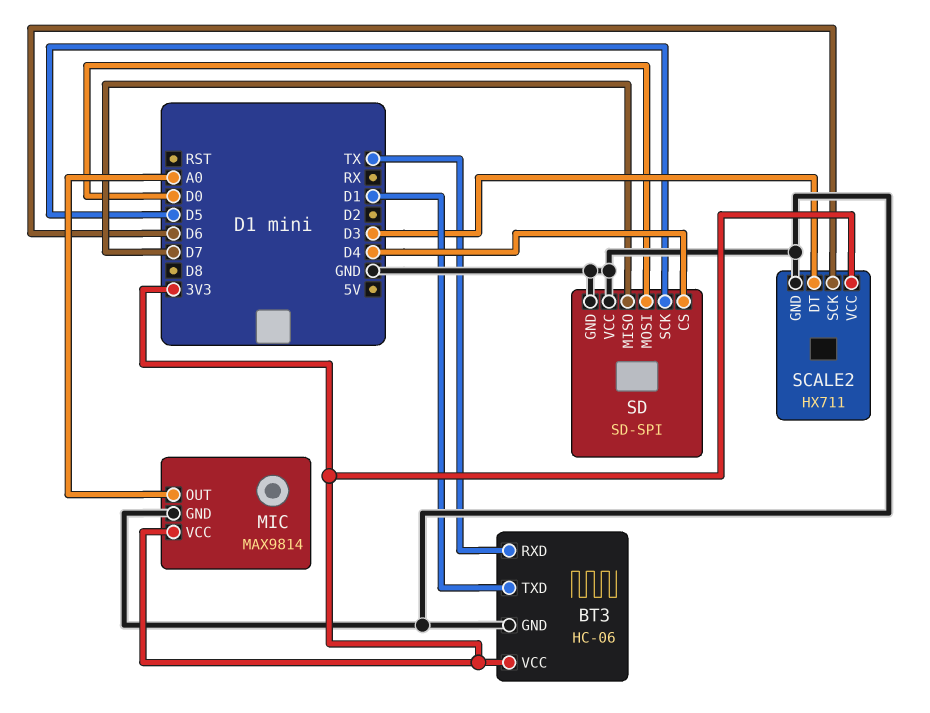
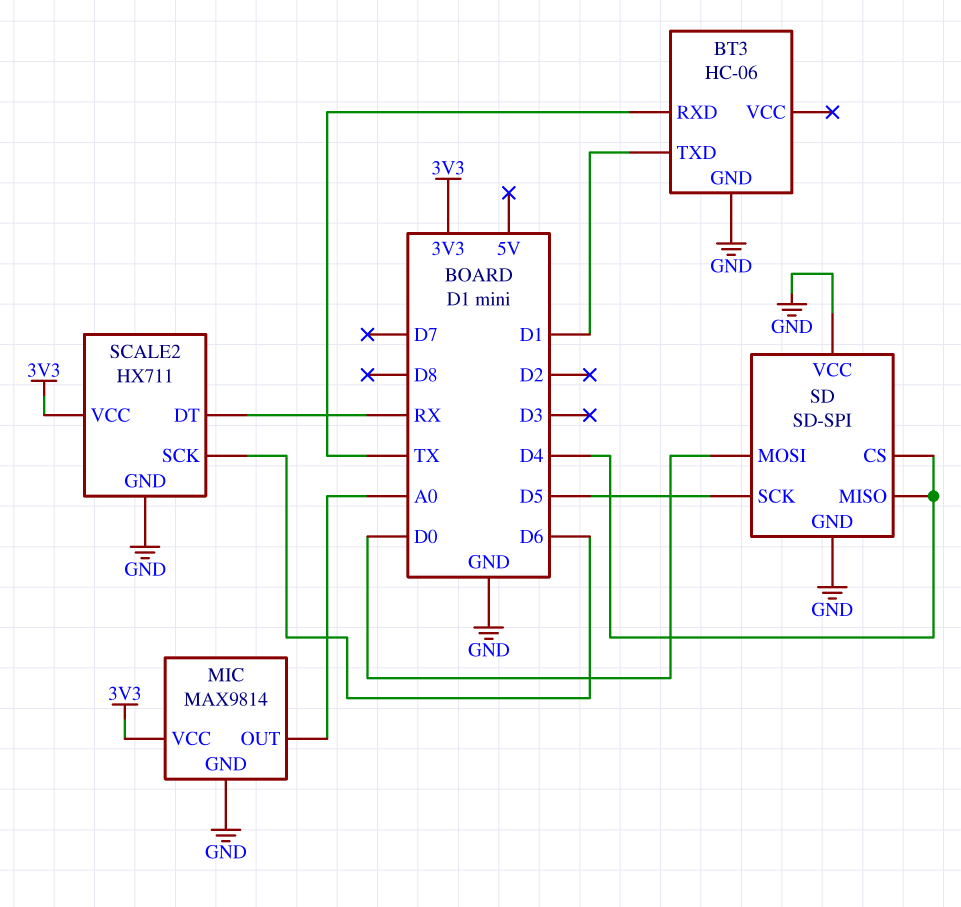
BT3 pin VCC: 3V3 -> none
SCALE2 pin DT: D3 -> RX
SD pin MISO: D7 -> D4

